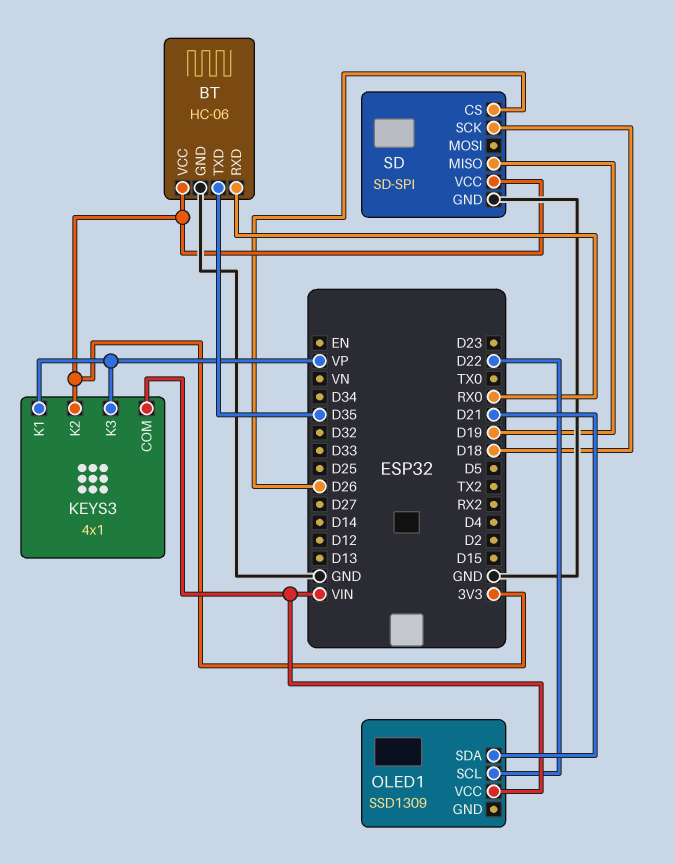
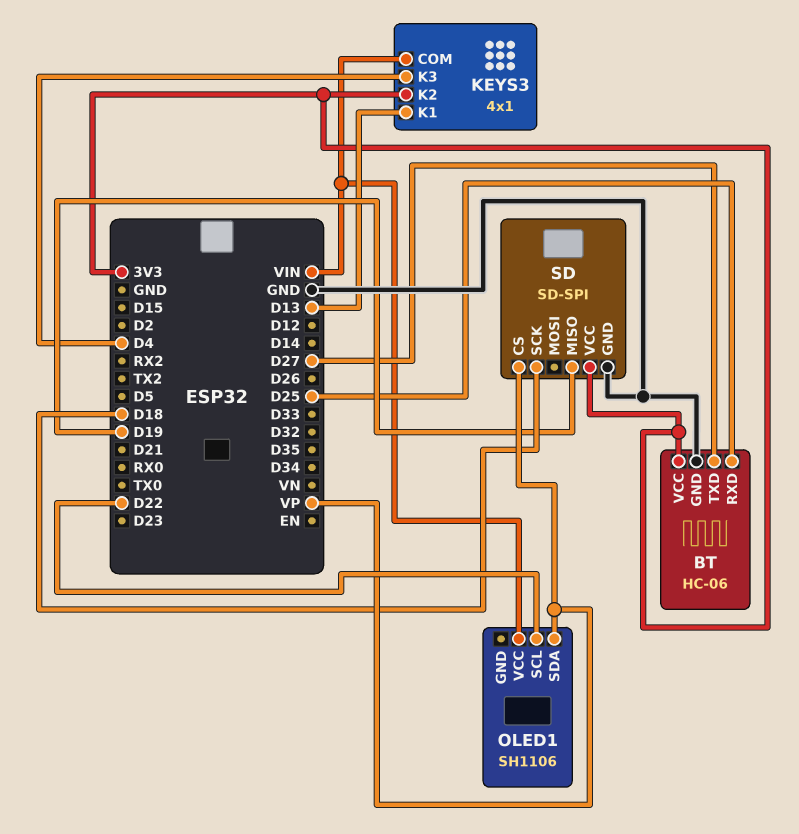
BT pin RXD: RX0 -> D25
BT pin TXD: D35 -> D27
KEYS3 pin K1: VP -> D13
KEYS3 pin K3: VP -> D4
OLED1: SSD1309 -> SH1106
OLED1 pin SDA: D21 -> VP
SD pin CS: D26 -> VP

